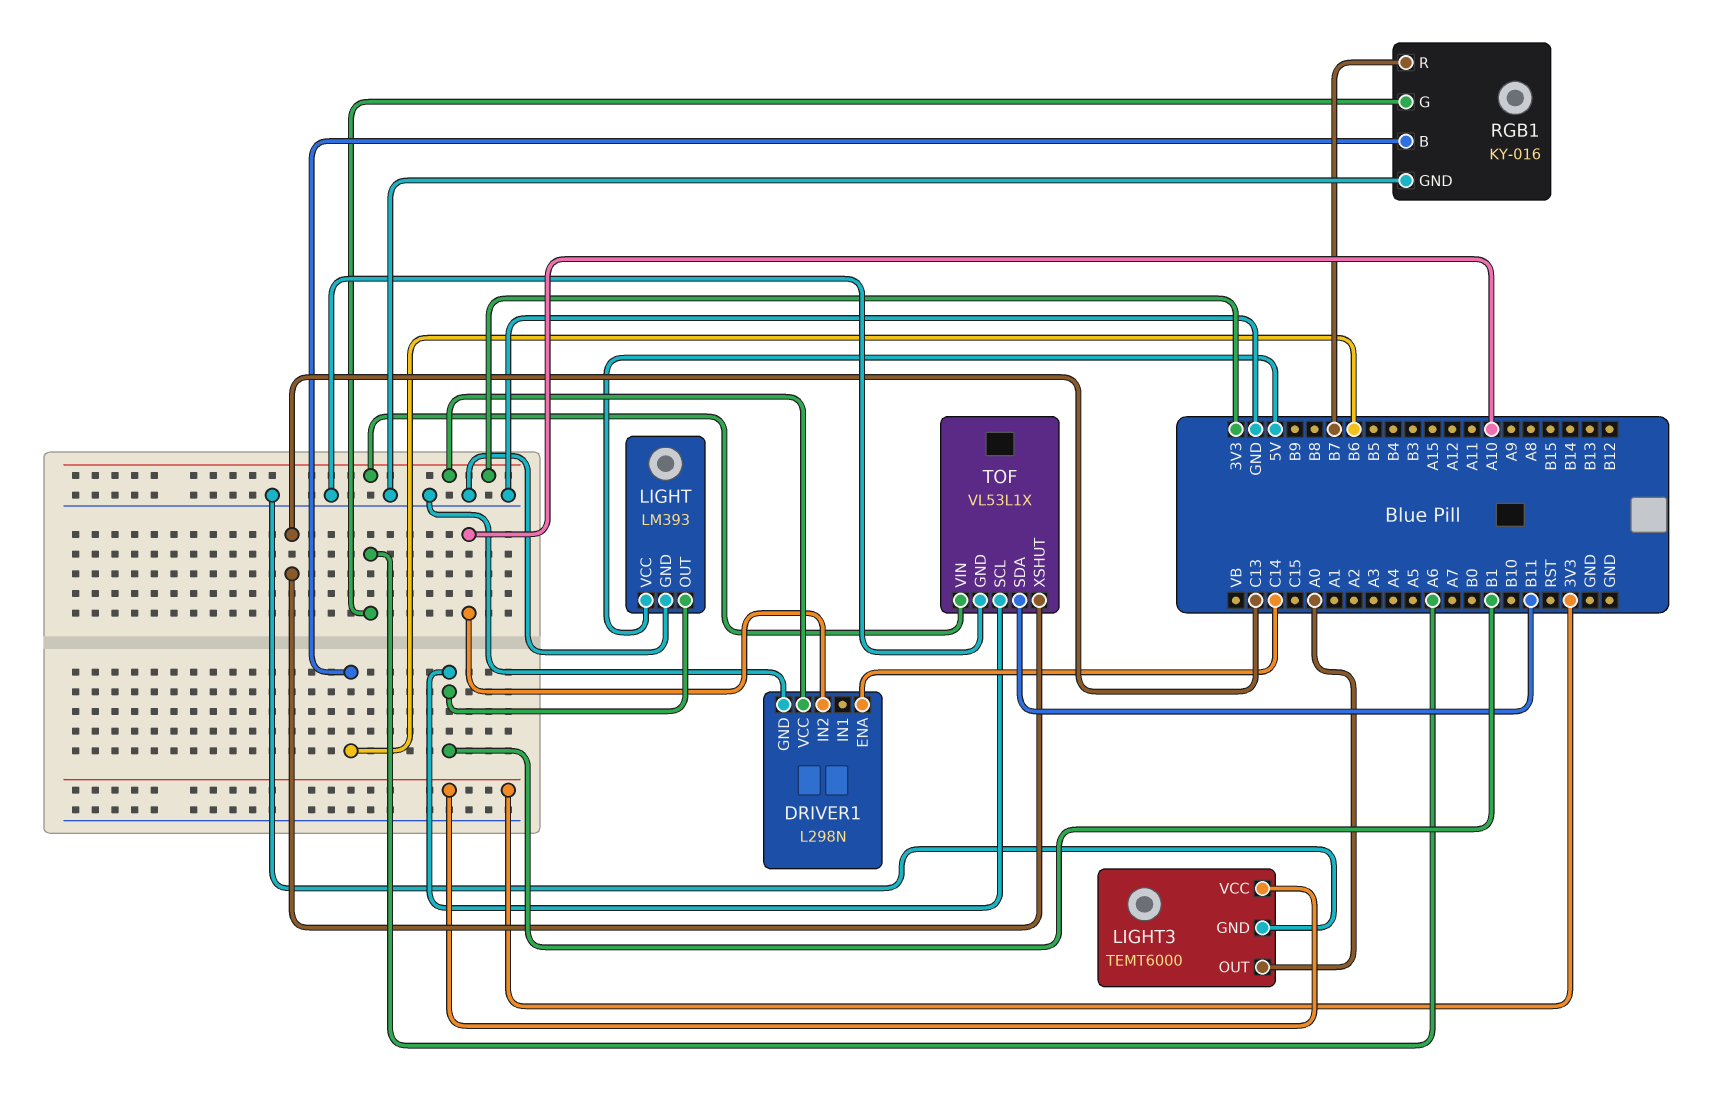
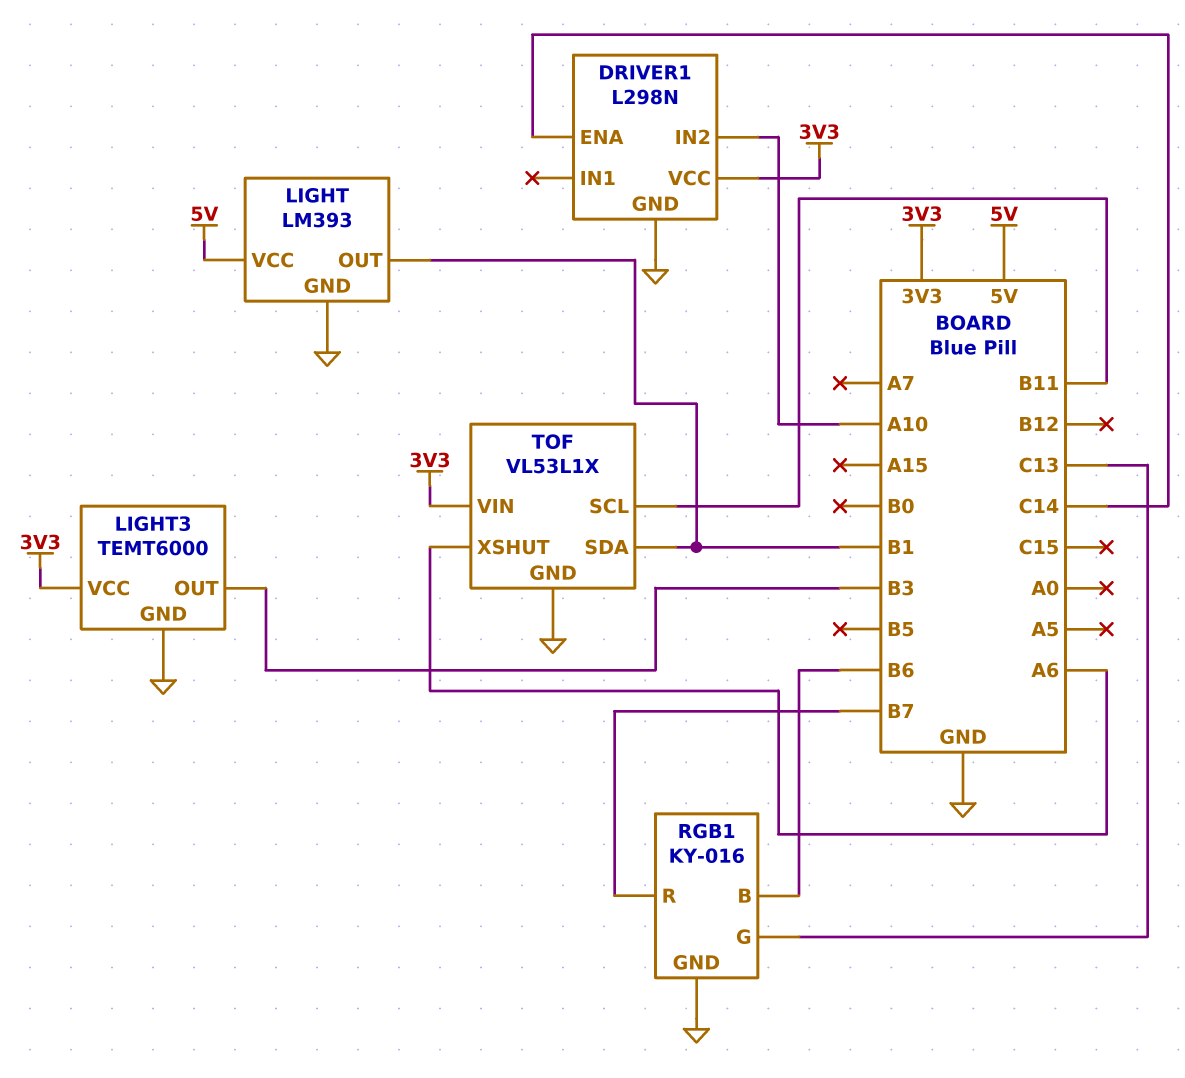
LIGHT3 pin OUT: A0 -> B3
RGB1 pin G: A6 -> C13
TOF pin SCL: B1 -> B11
TOF pin SDA: B11 -> B1
TOF pin XSHUT: C13 -> A6

